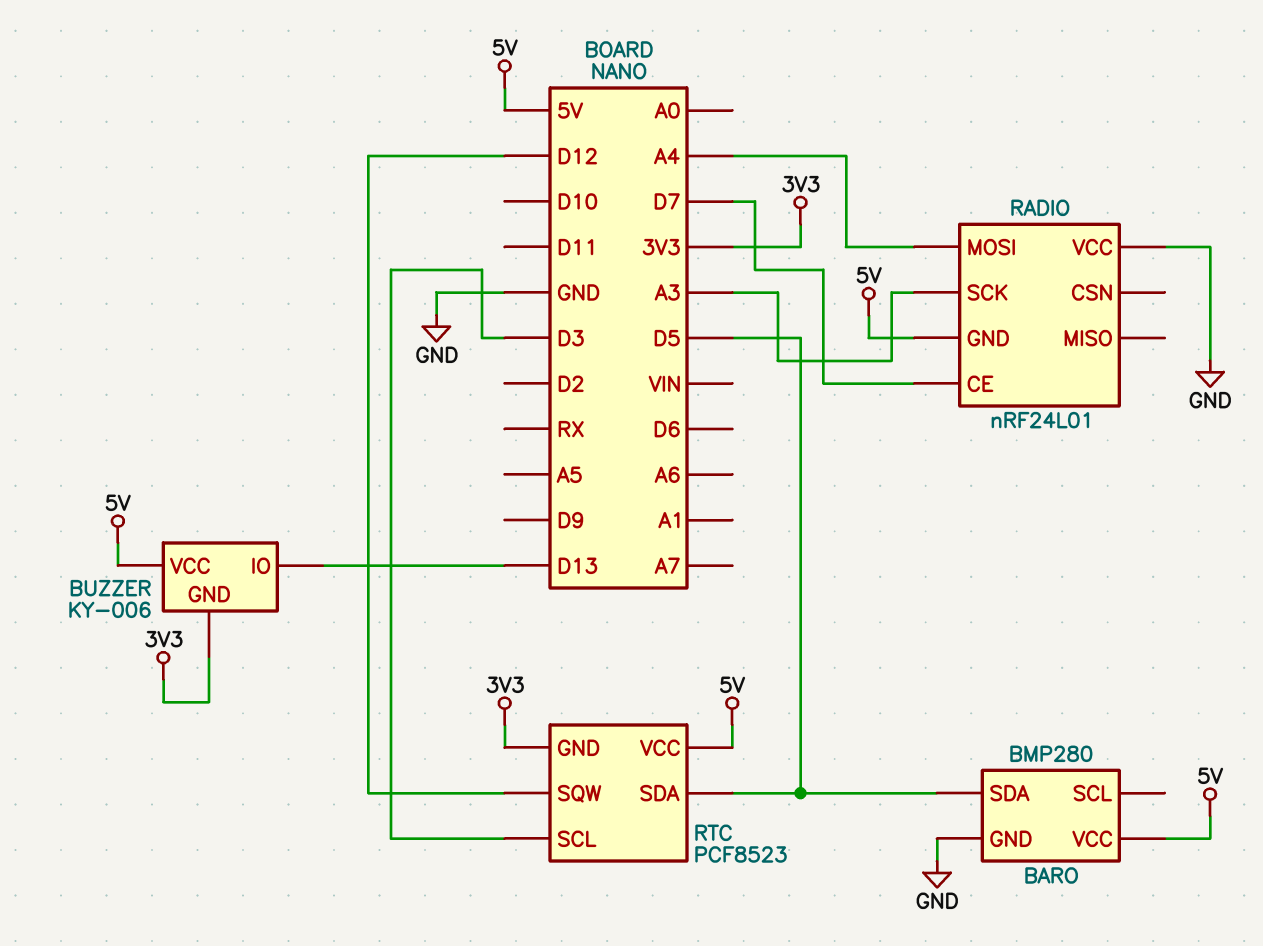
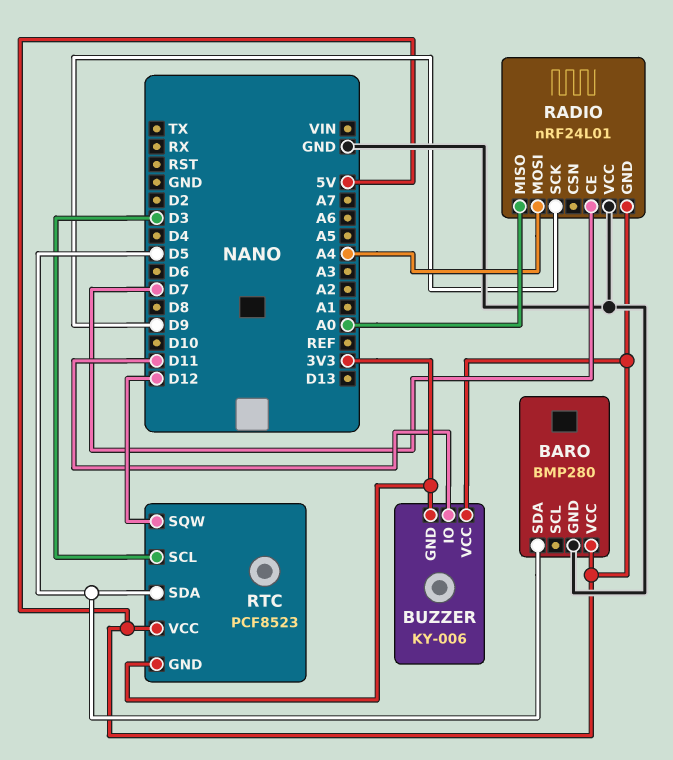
BUZZER pin IO: D13 -> D11
RADIO pin MISO: none -> A0
RADIO pin SCK: A3 -> D9

